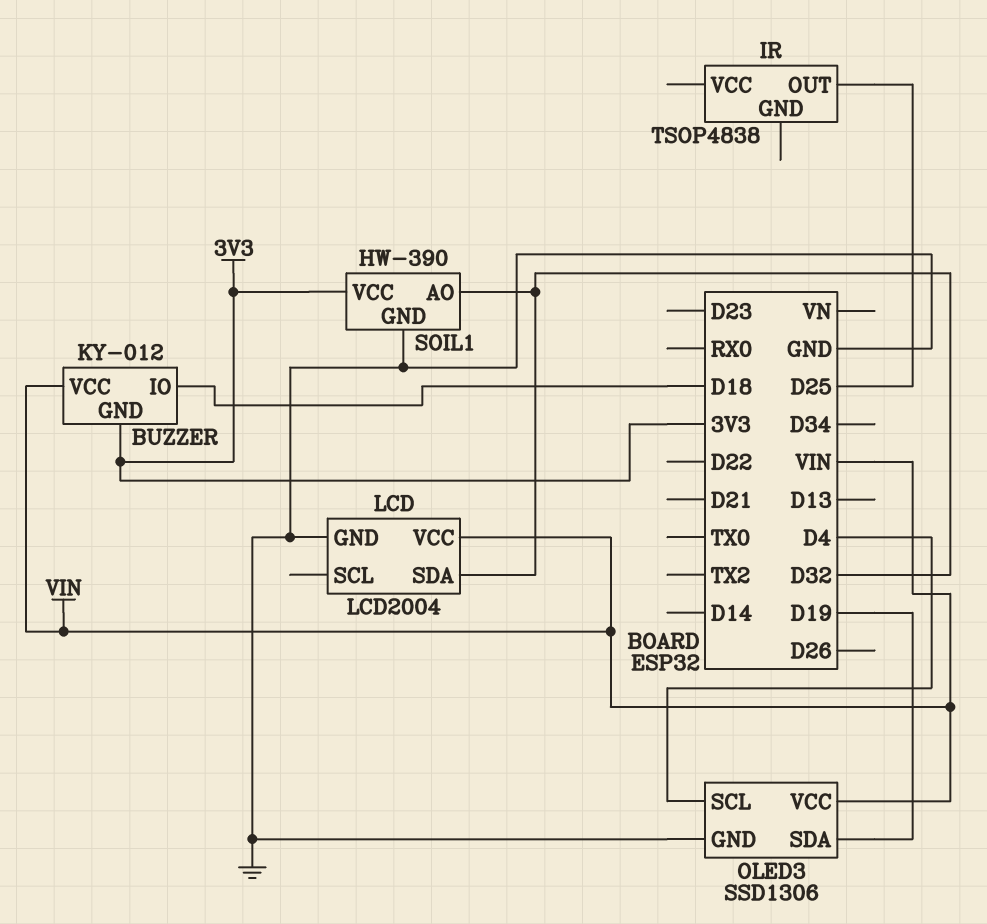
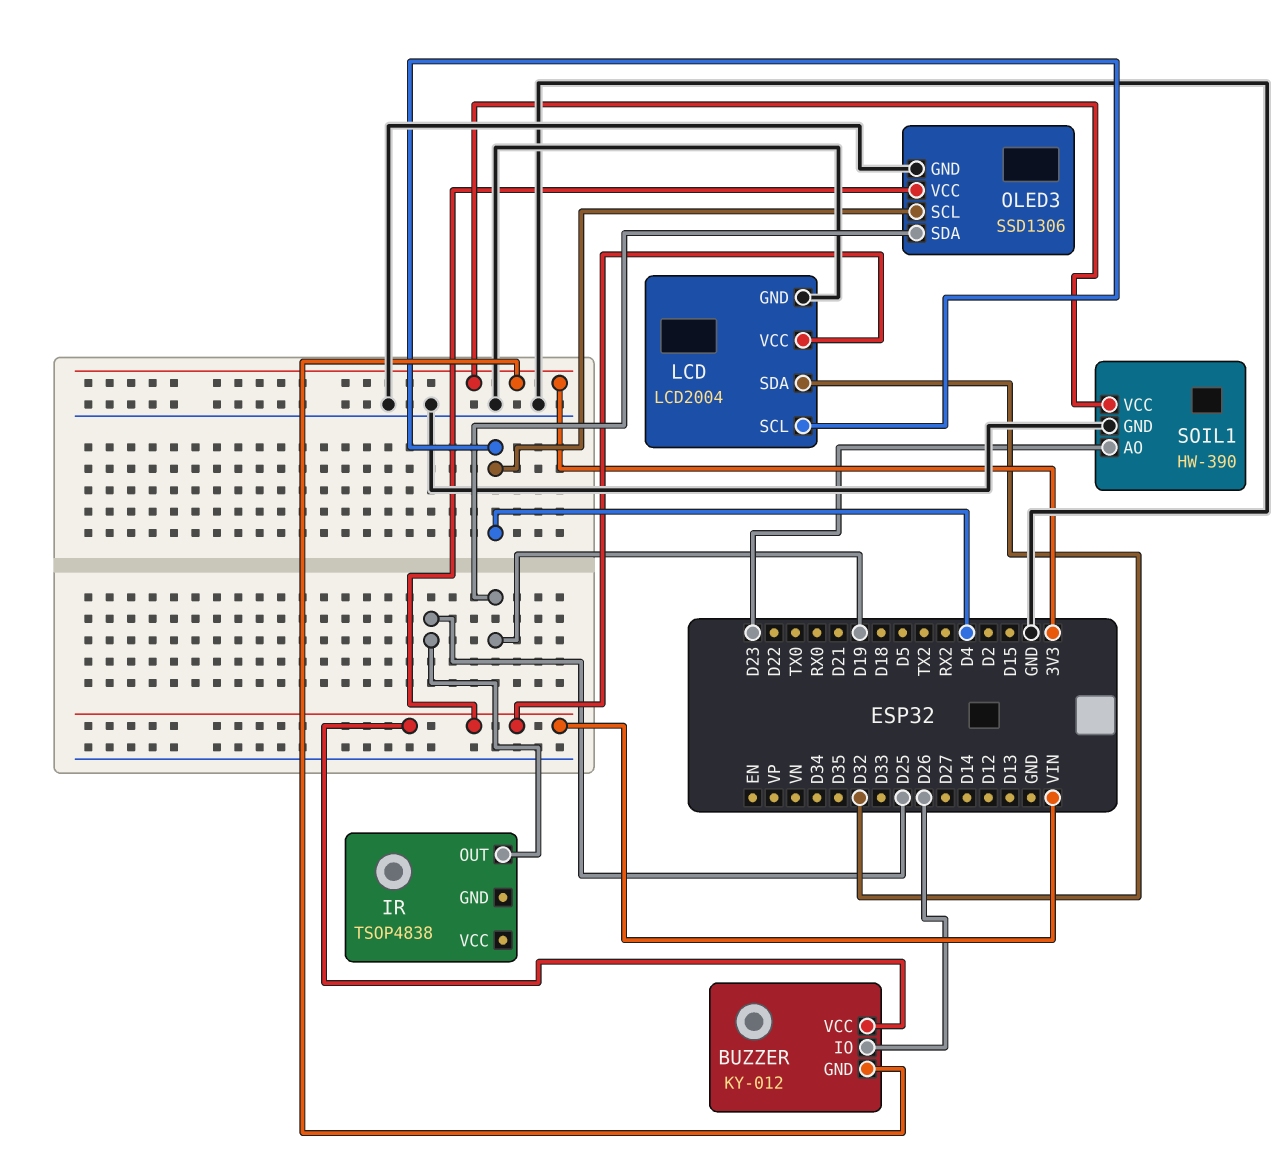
BUZZER pin IO: D18 -> D26
LCD pin SCL: none -> D4
SOIL1 pin AO: D32 -> D23

